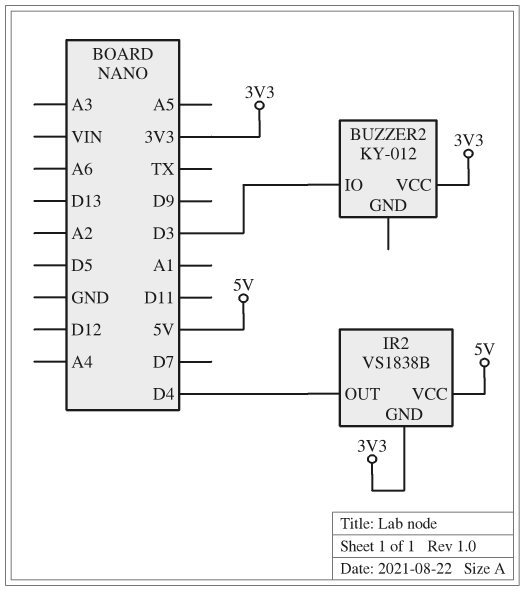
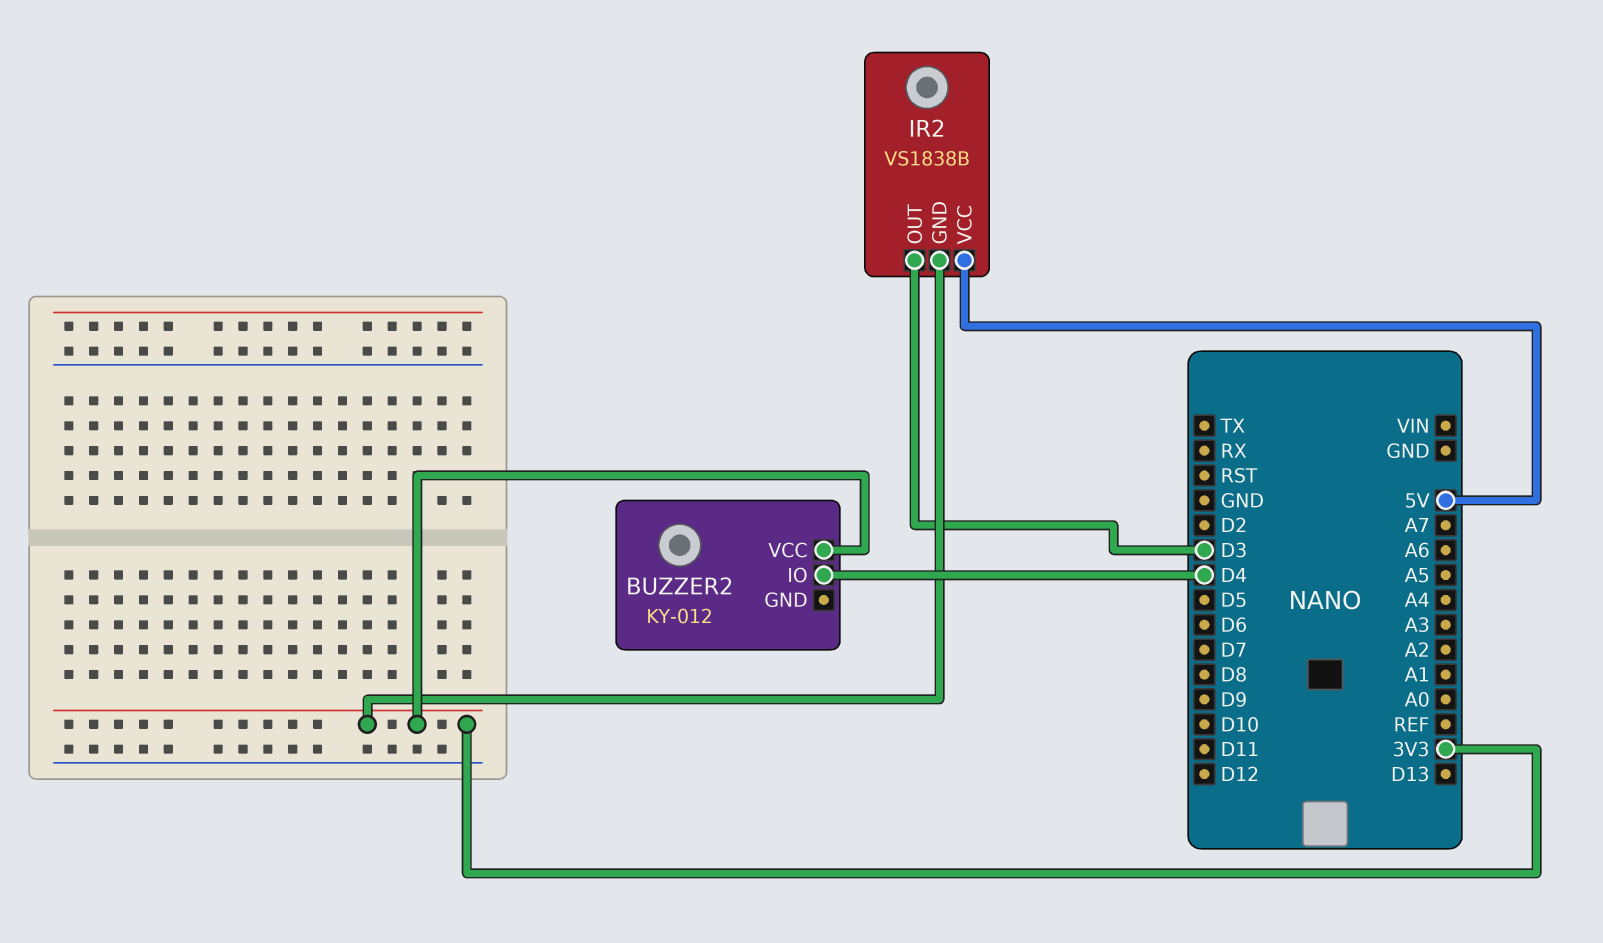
BUZZER2 pin IO: D3 -> D4
IR2 pin OUT: D4 -> D3

